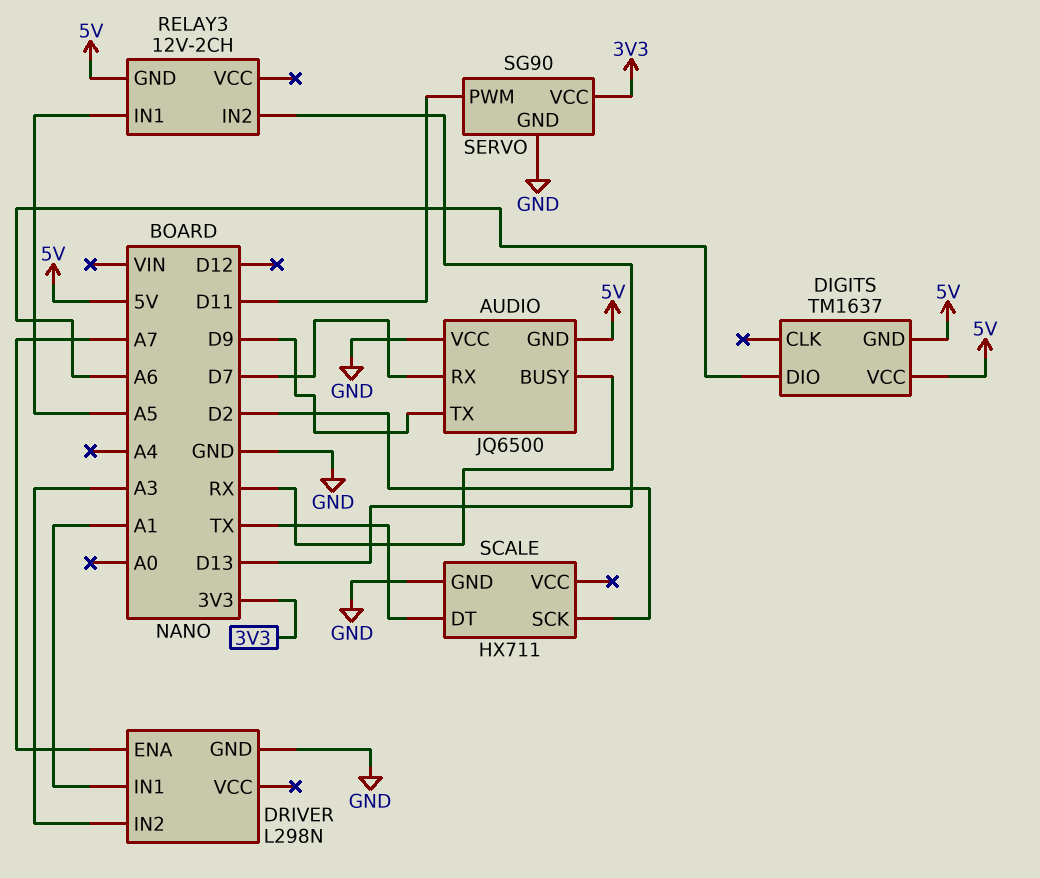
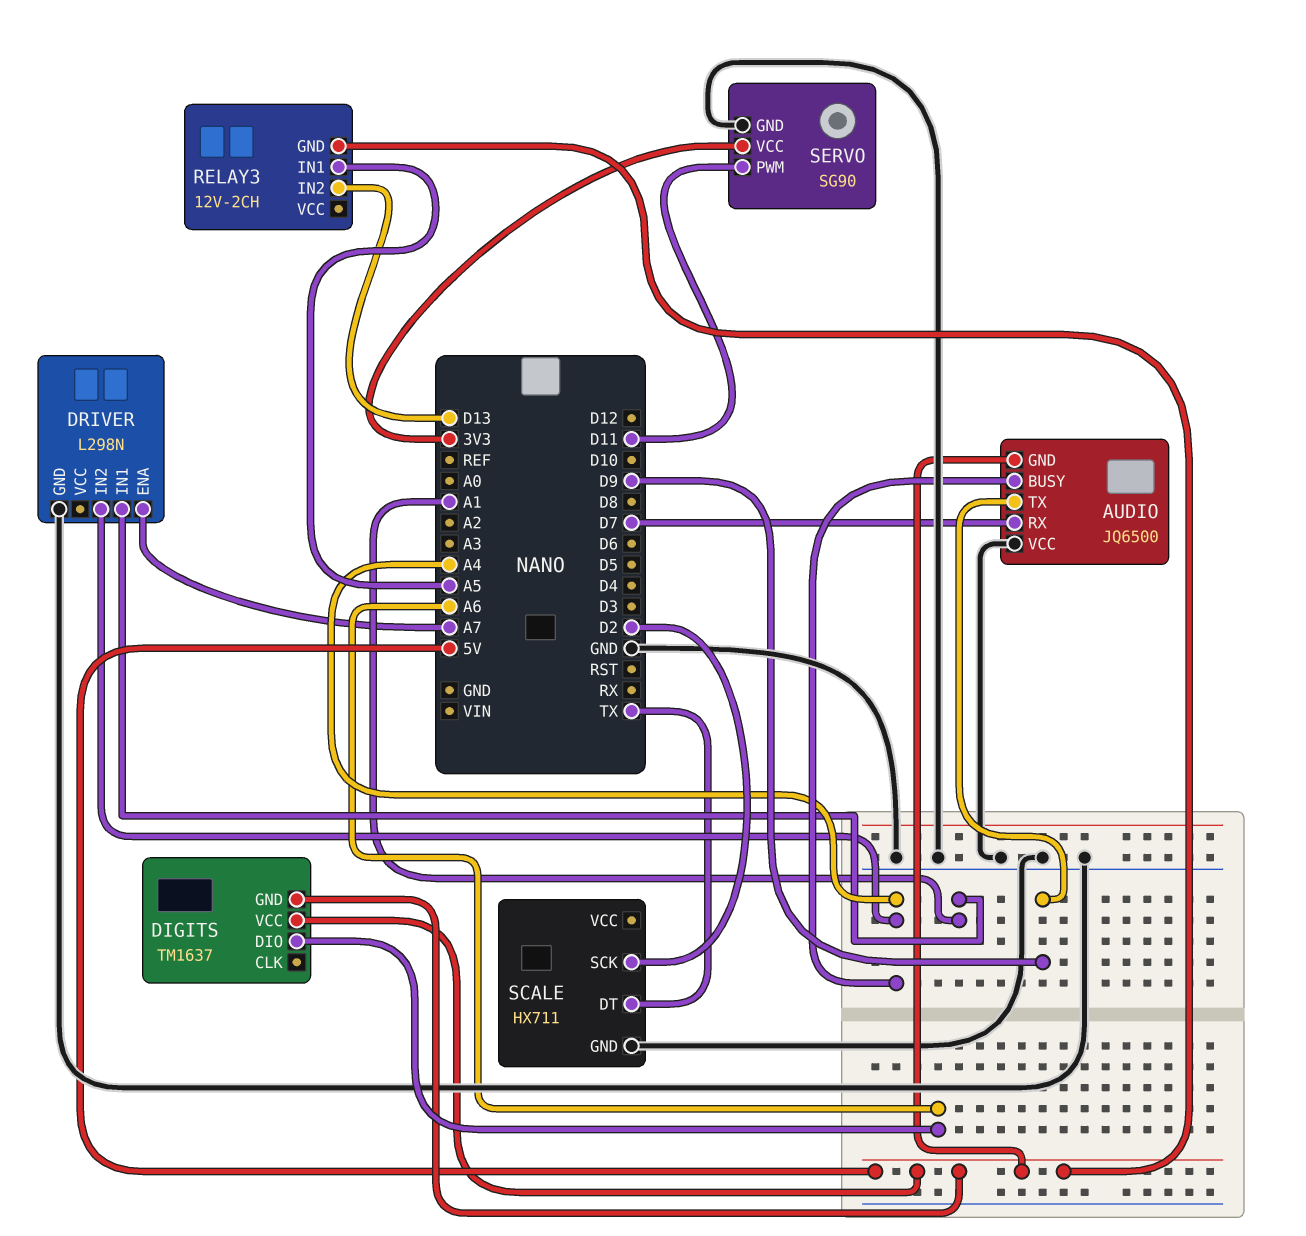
AUDIO pin BUSY: RX -> A4
DRIVER pin IN2: A3 -> A4

